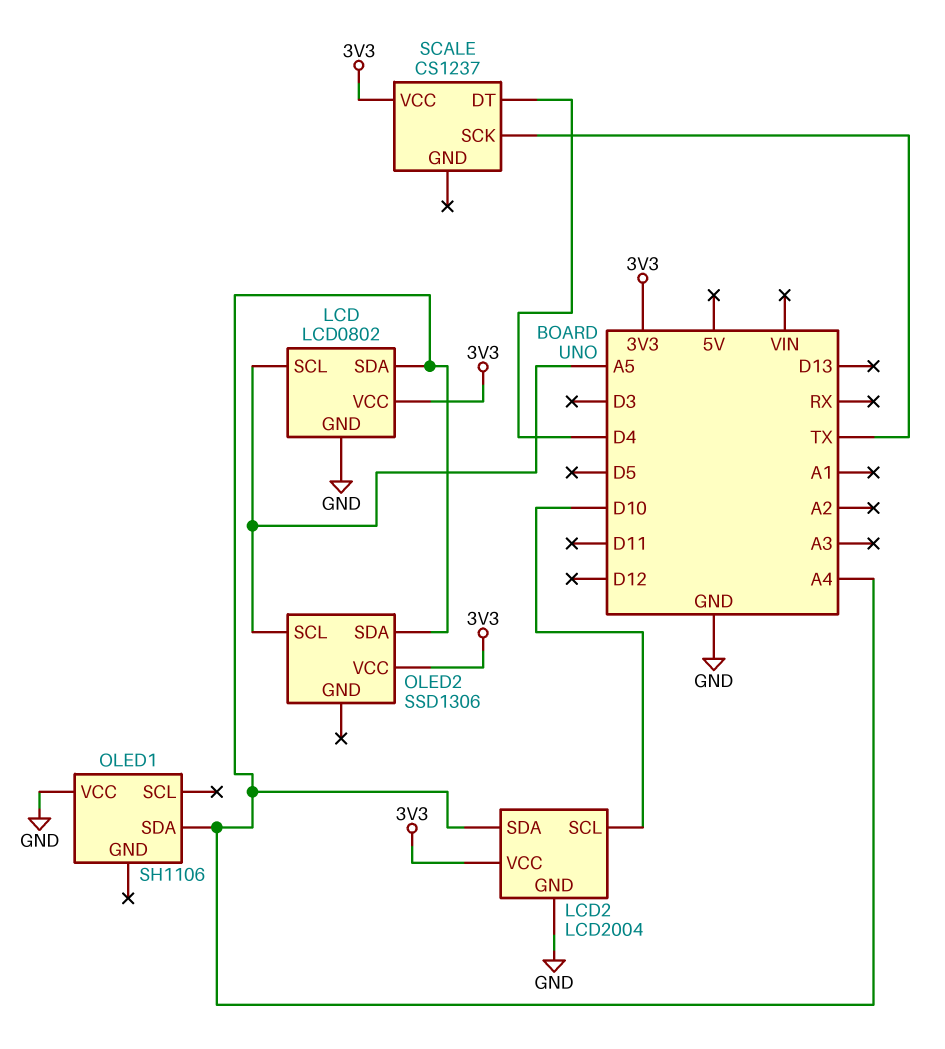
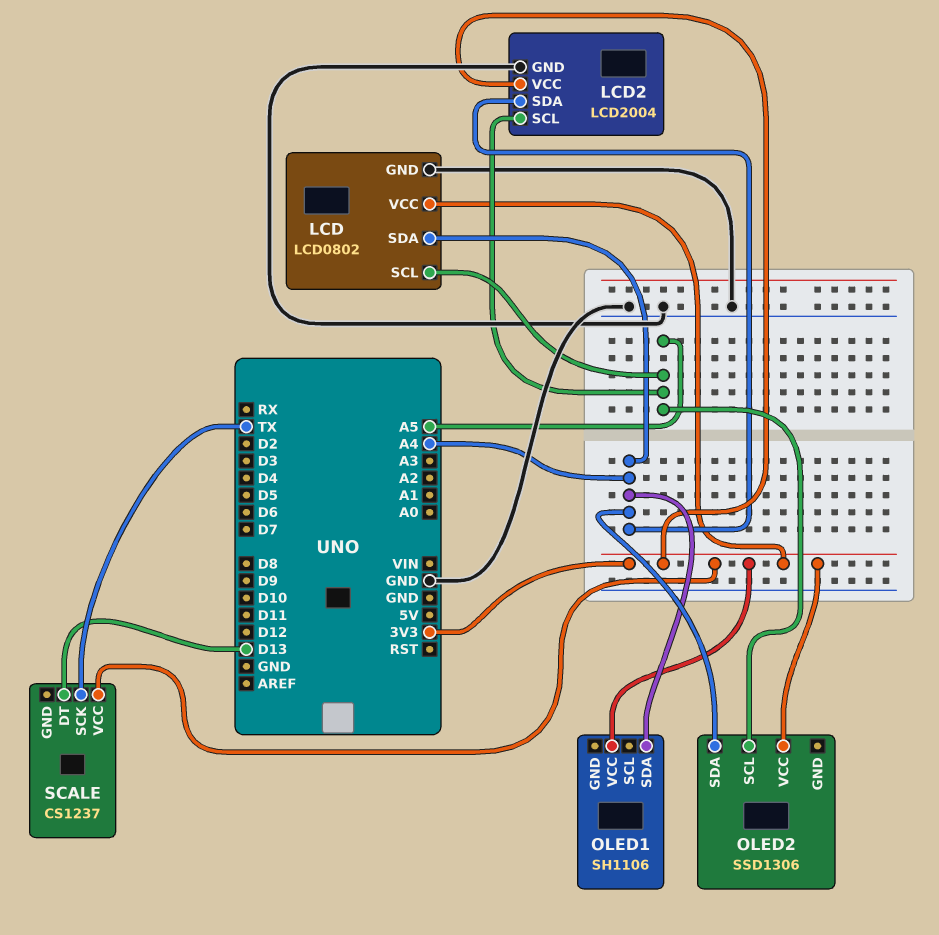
LCD2 pin SCL: D10 -> A5
OLED1 pin VCC: GND -> 3V3
SCALE pin DT: D4 -> D13

